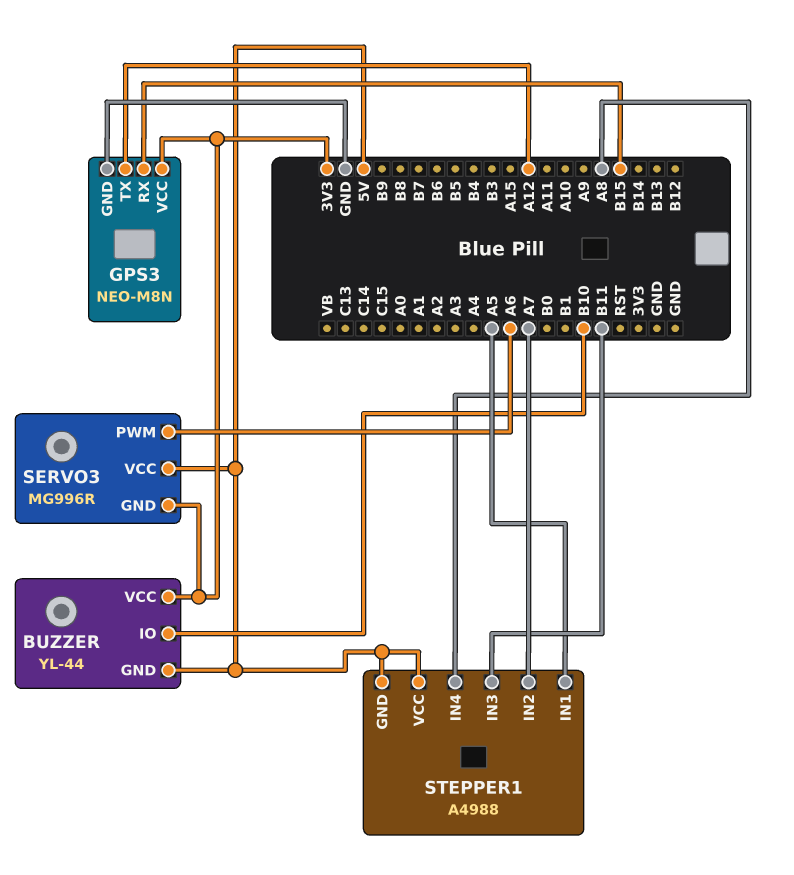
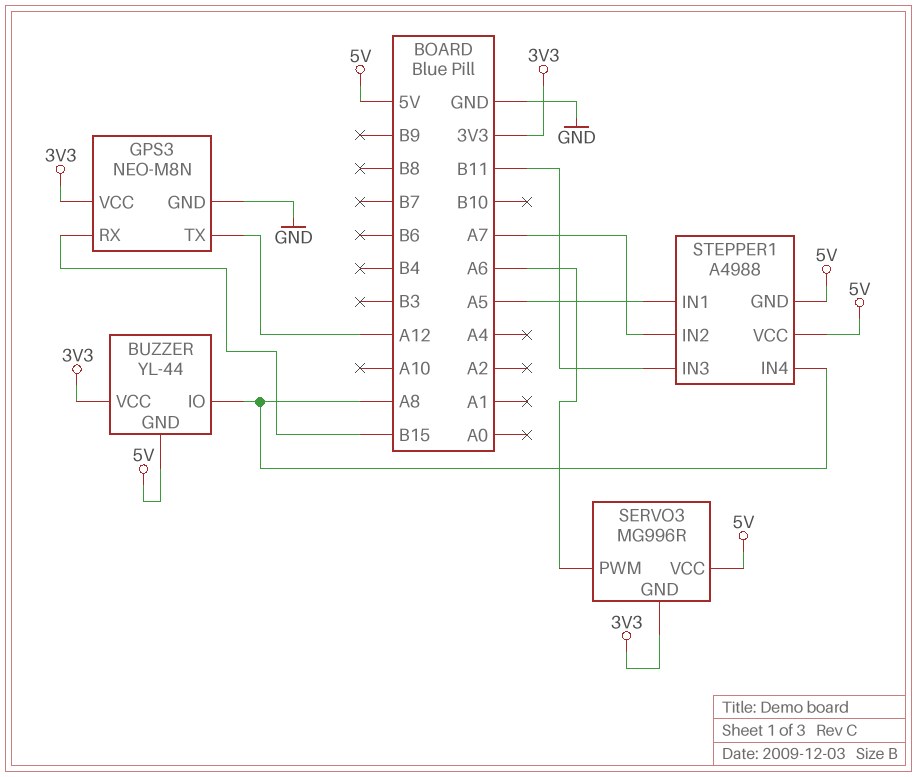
BUZZER pin IO: B10 -> A8

